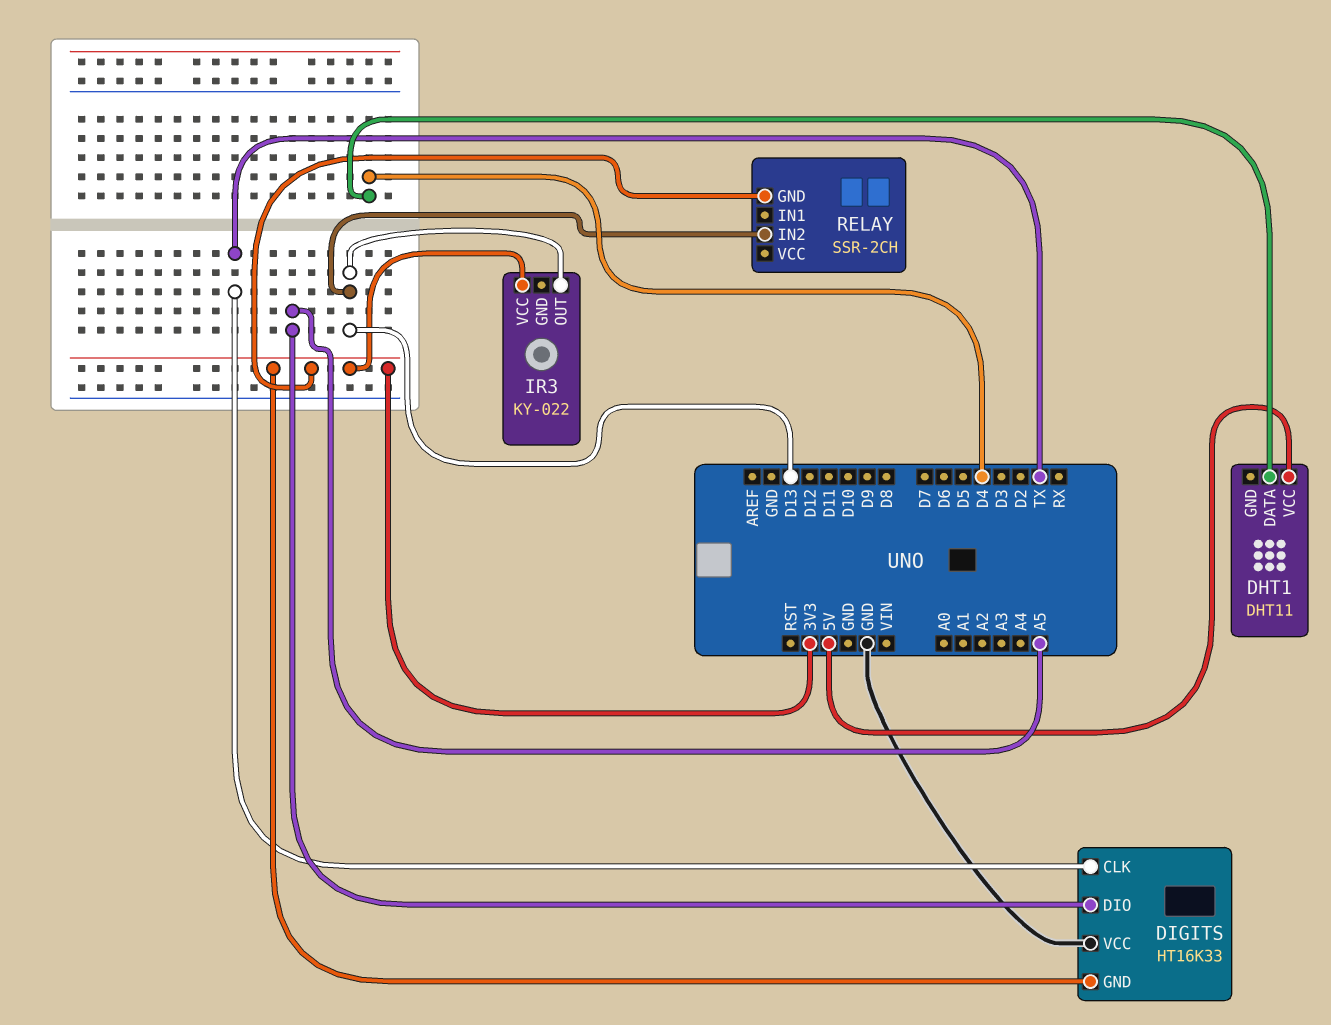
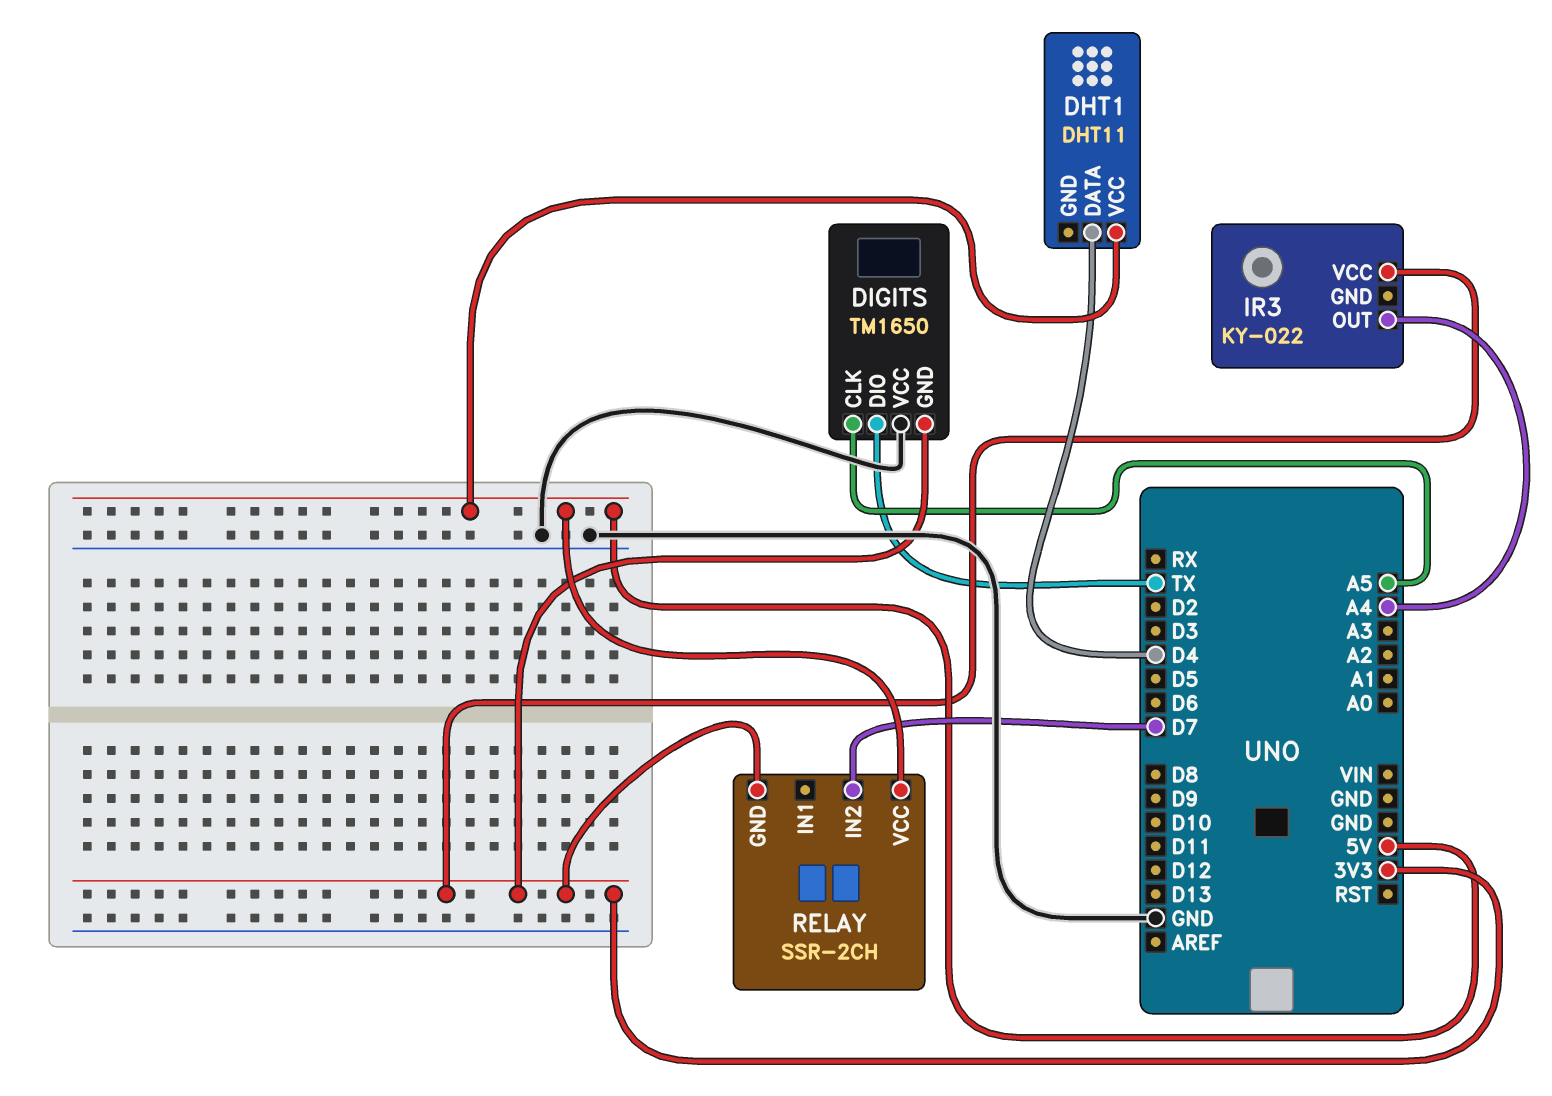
DIGITS: HT16K33 -> TM1650
DIGITS pin CLK: TX -> A5
DIGITS pin DIO: A5 -> TX
IR3 pin OUT: D13 -> A4
RELAY pin IN2: D13 -> D7
RELAY pin VCC: none -> 5V

